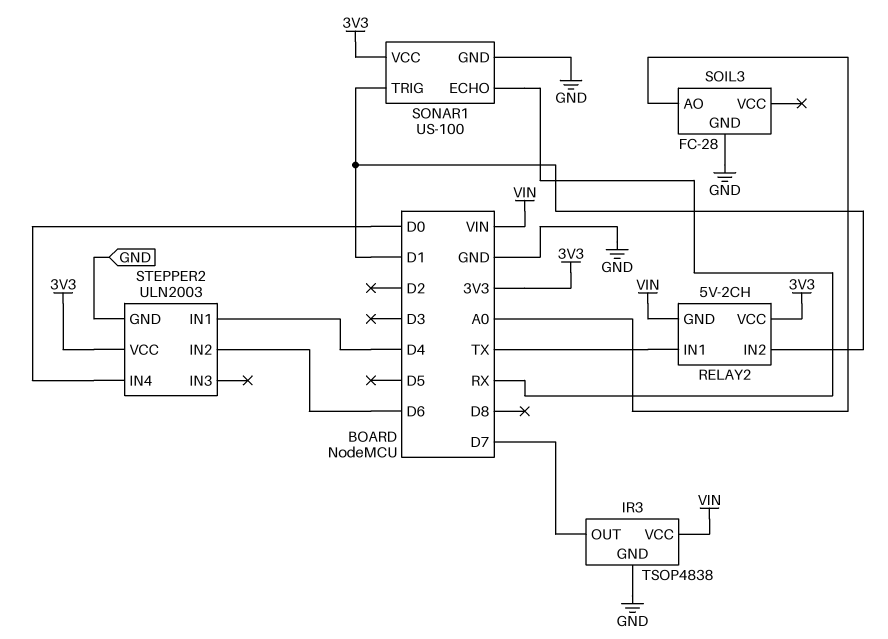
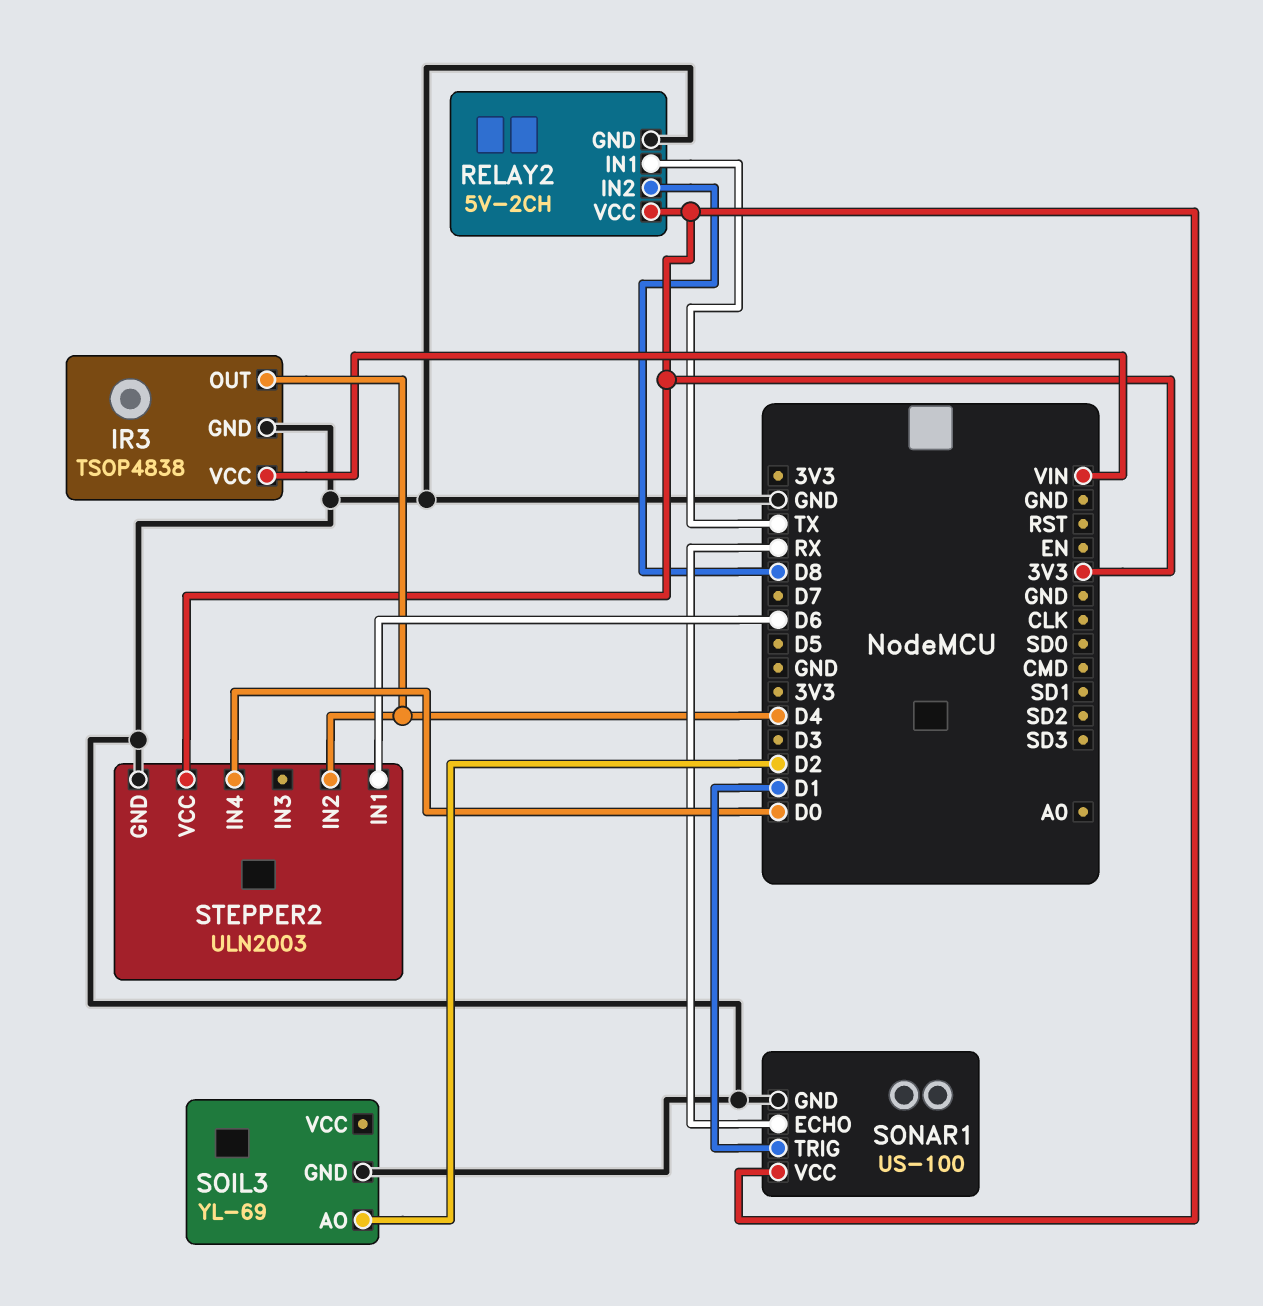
IR3 pin OUT: D7 -> D4
RELAY2 pin GND: VIN -> GND
RELAY2 pin IN2: D1 -> D8
SOIL3: FC-28 -> YL-69
SOIL3 pin AO: A0 -> D2
STEPPER2 pin IN1: D4 -> D6
STEPPER2 pin IN2: D6 -> D4

